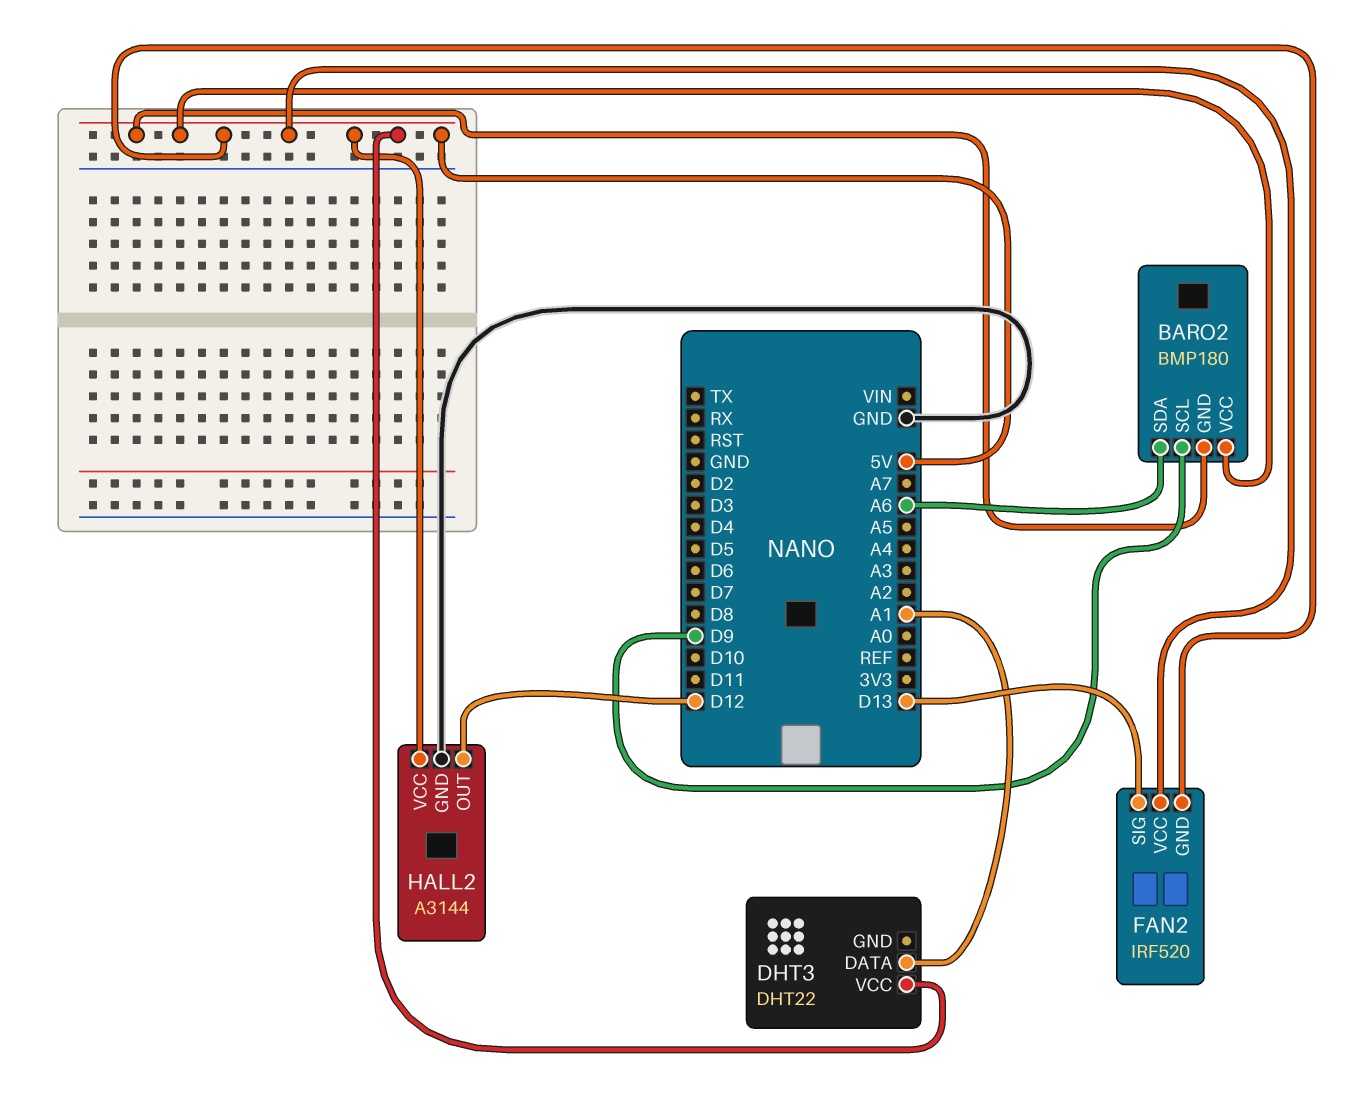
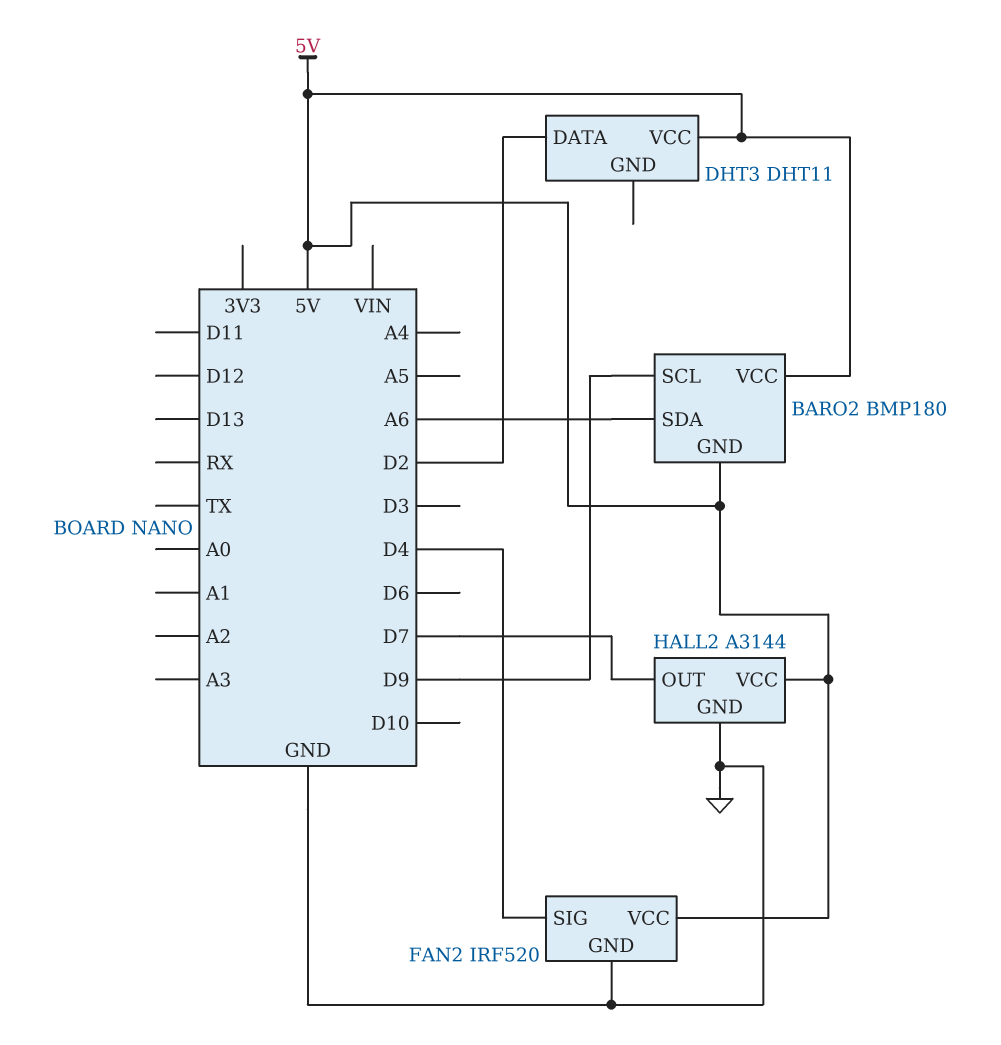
DHT3: DHT22 -> DHT11
DHT3 pin DATA: A1 -> D2
FAN2 pin GND: 5V -> GND
FAN2 pin SIG: D13 -> D4
HALL2 pin OUT: D12 -> D7

